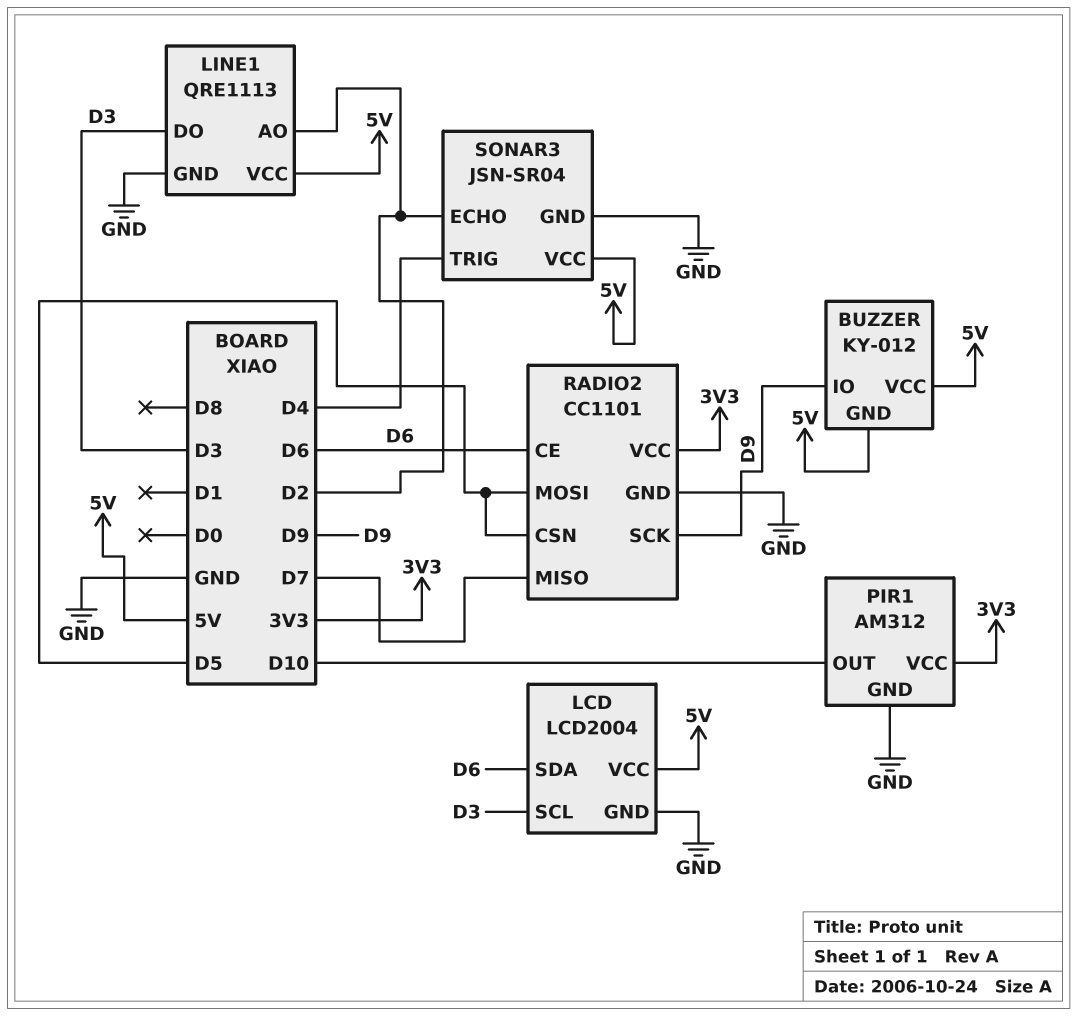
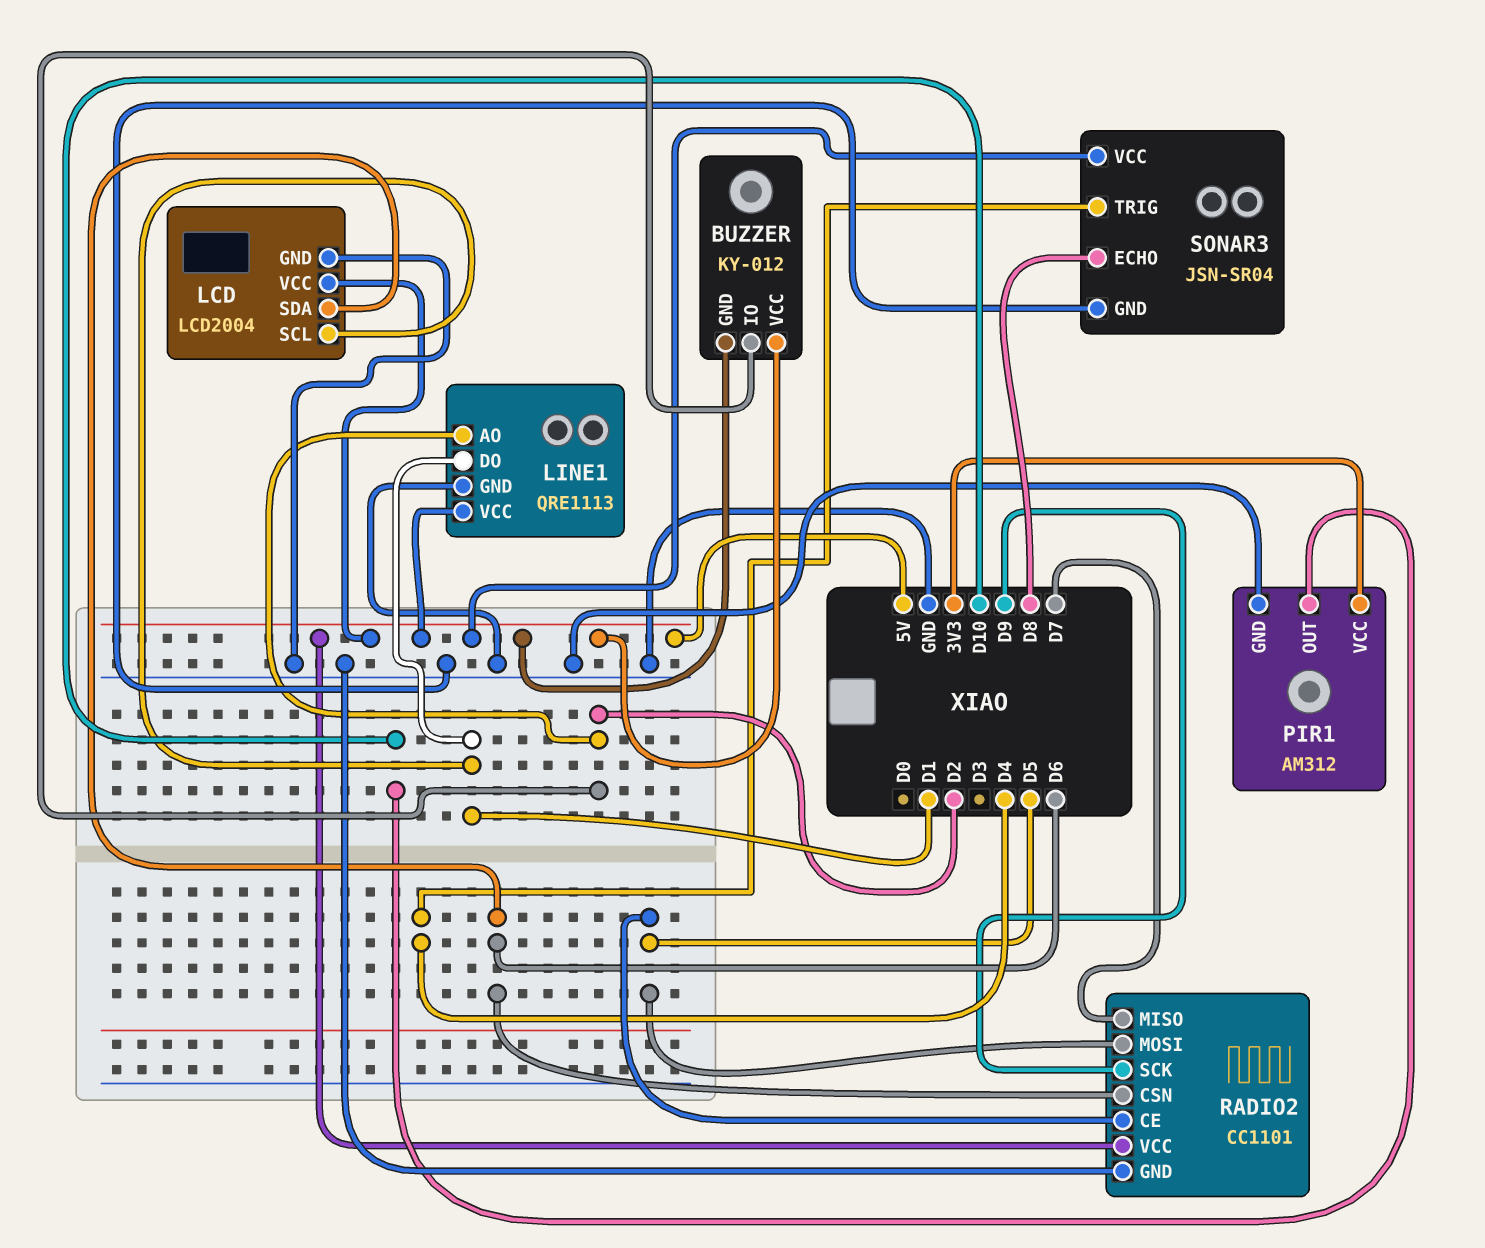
BUZZER pin IO: D9 -> D2
LCD pin SCL: D3 -> D1
LINE1 pin DO: D3 -> D1
RADIO2 pin CE: D6 -> D5
RADIO2 pin CSN: D5 -> D6
RADIO2 pin VCC: 3V3 -> 5V
SONAR3 pin ECHO: D2 -> D8

